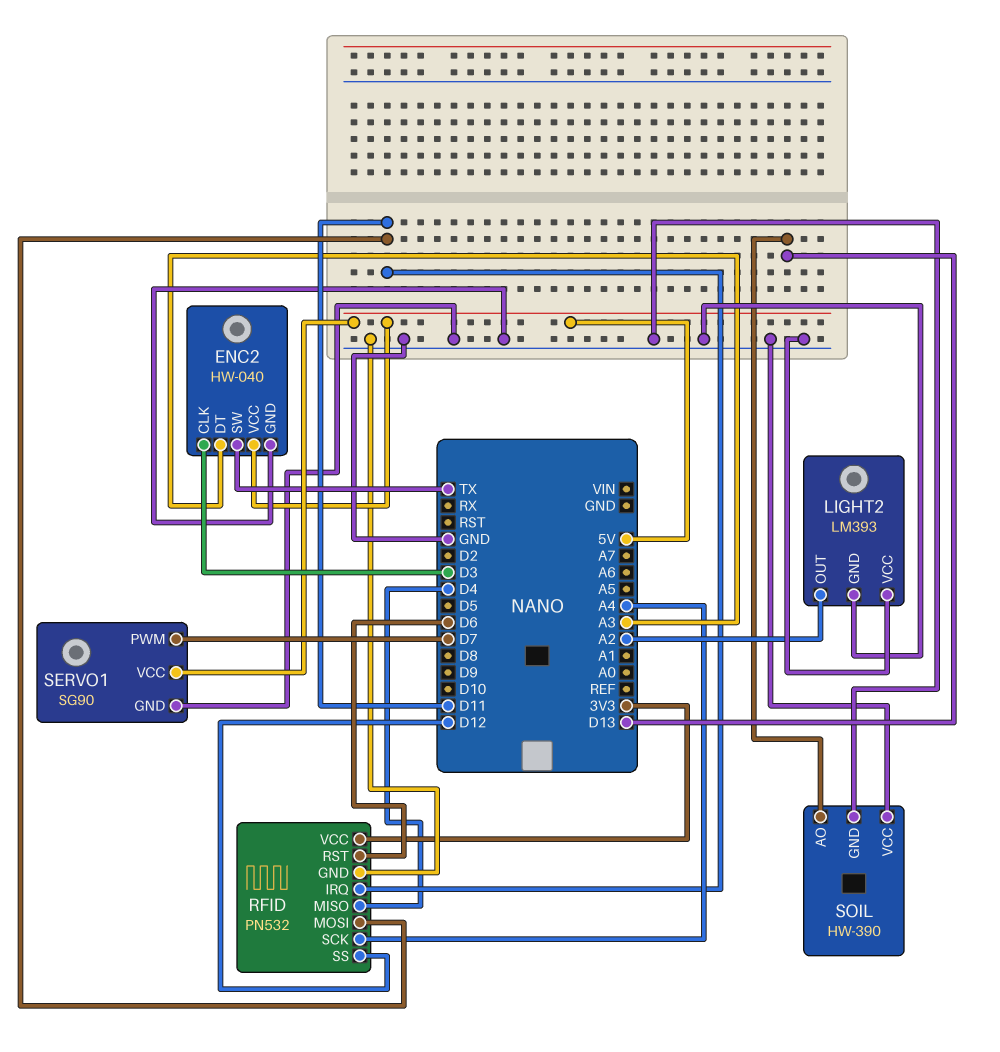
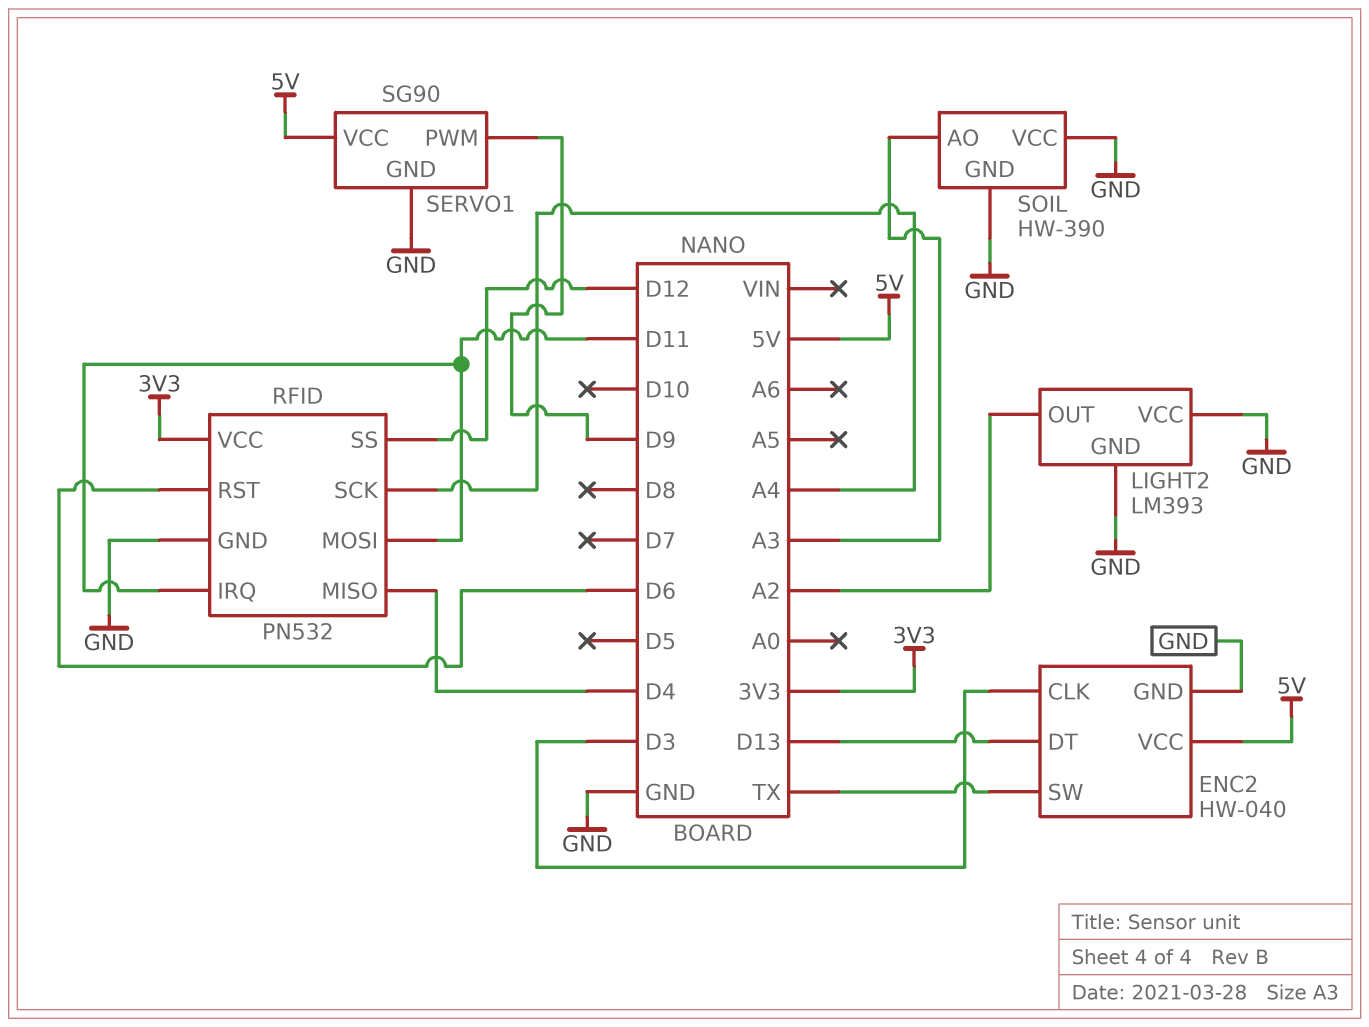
ENC2 pin DT: A3 -> D13
SERVO1 pin PWM: D7 -> D9
SOIL pin AO: D13 -> A3

